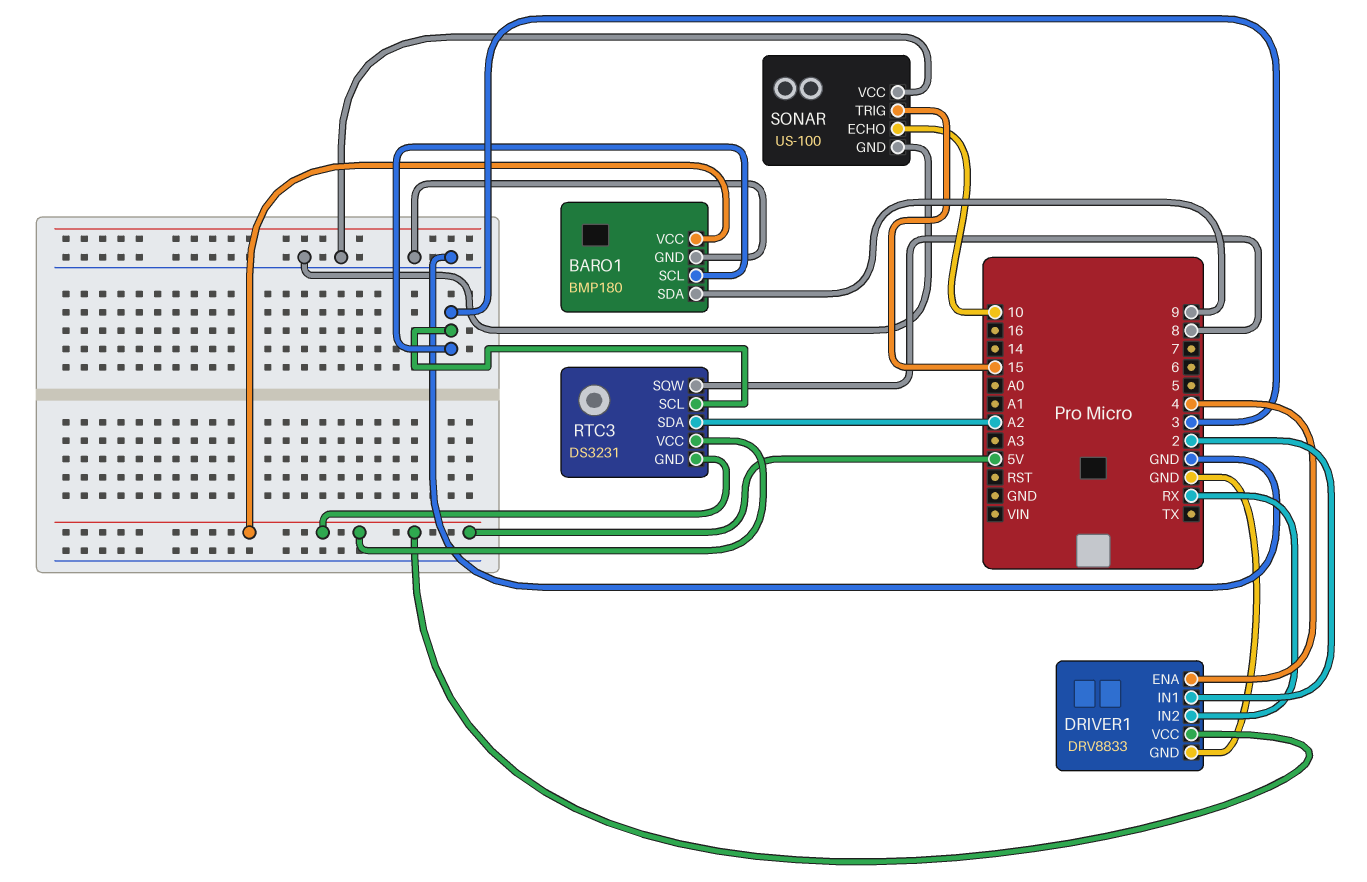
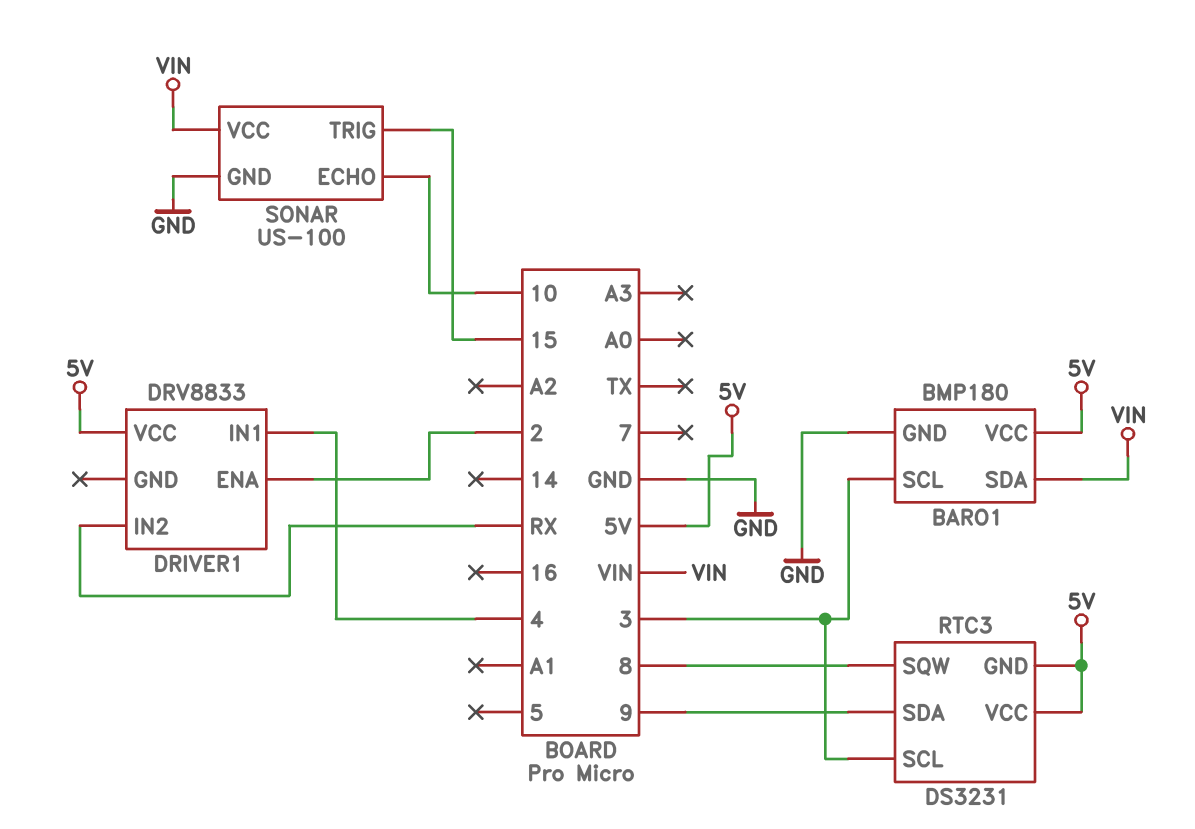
BARO1 pin SDA: 9 -> VIN
DRIVER1 pin ENA: 4 -> 2
DRIVER1 pin GND: GND -> none
DRIVER1 pin IN1: 2 -> 4
RTC3 pin SDA: A2 -> 9
SONAR pin VCC: GND -> VIN

